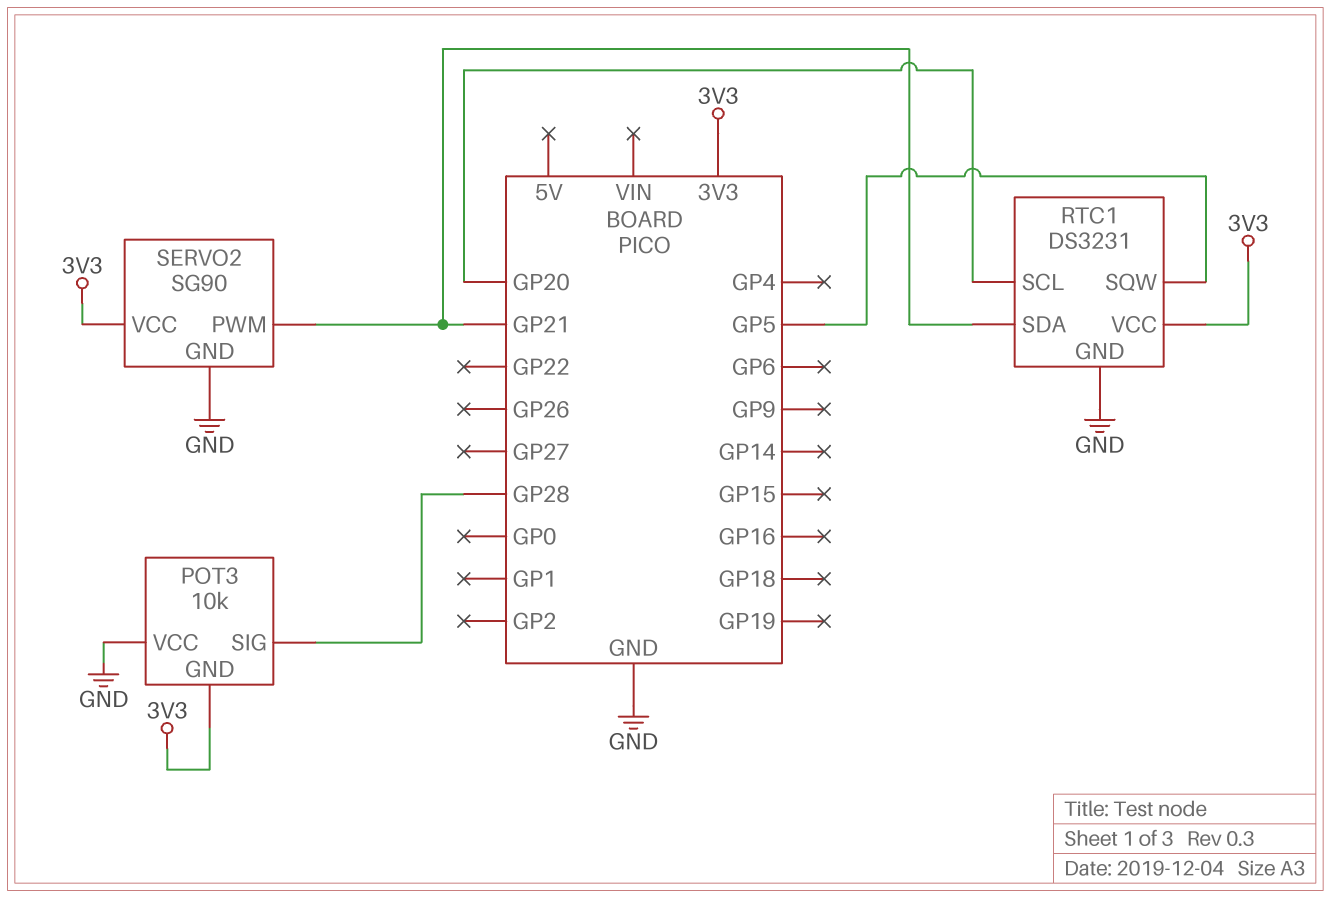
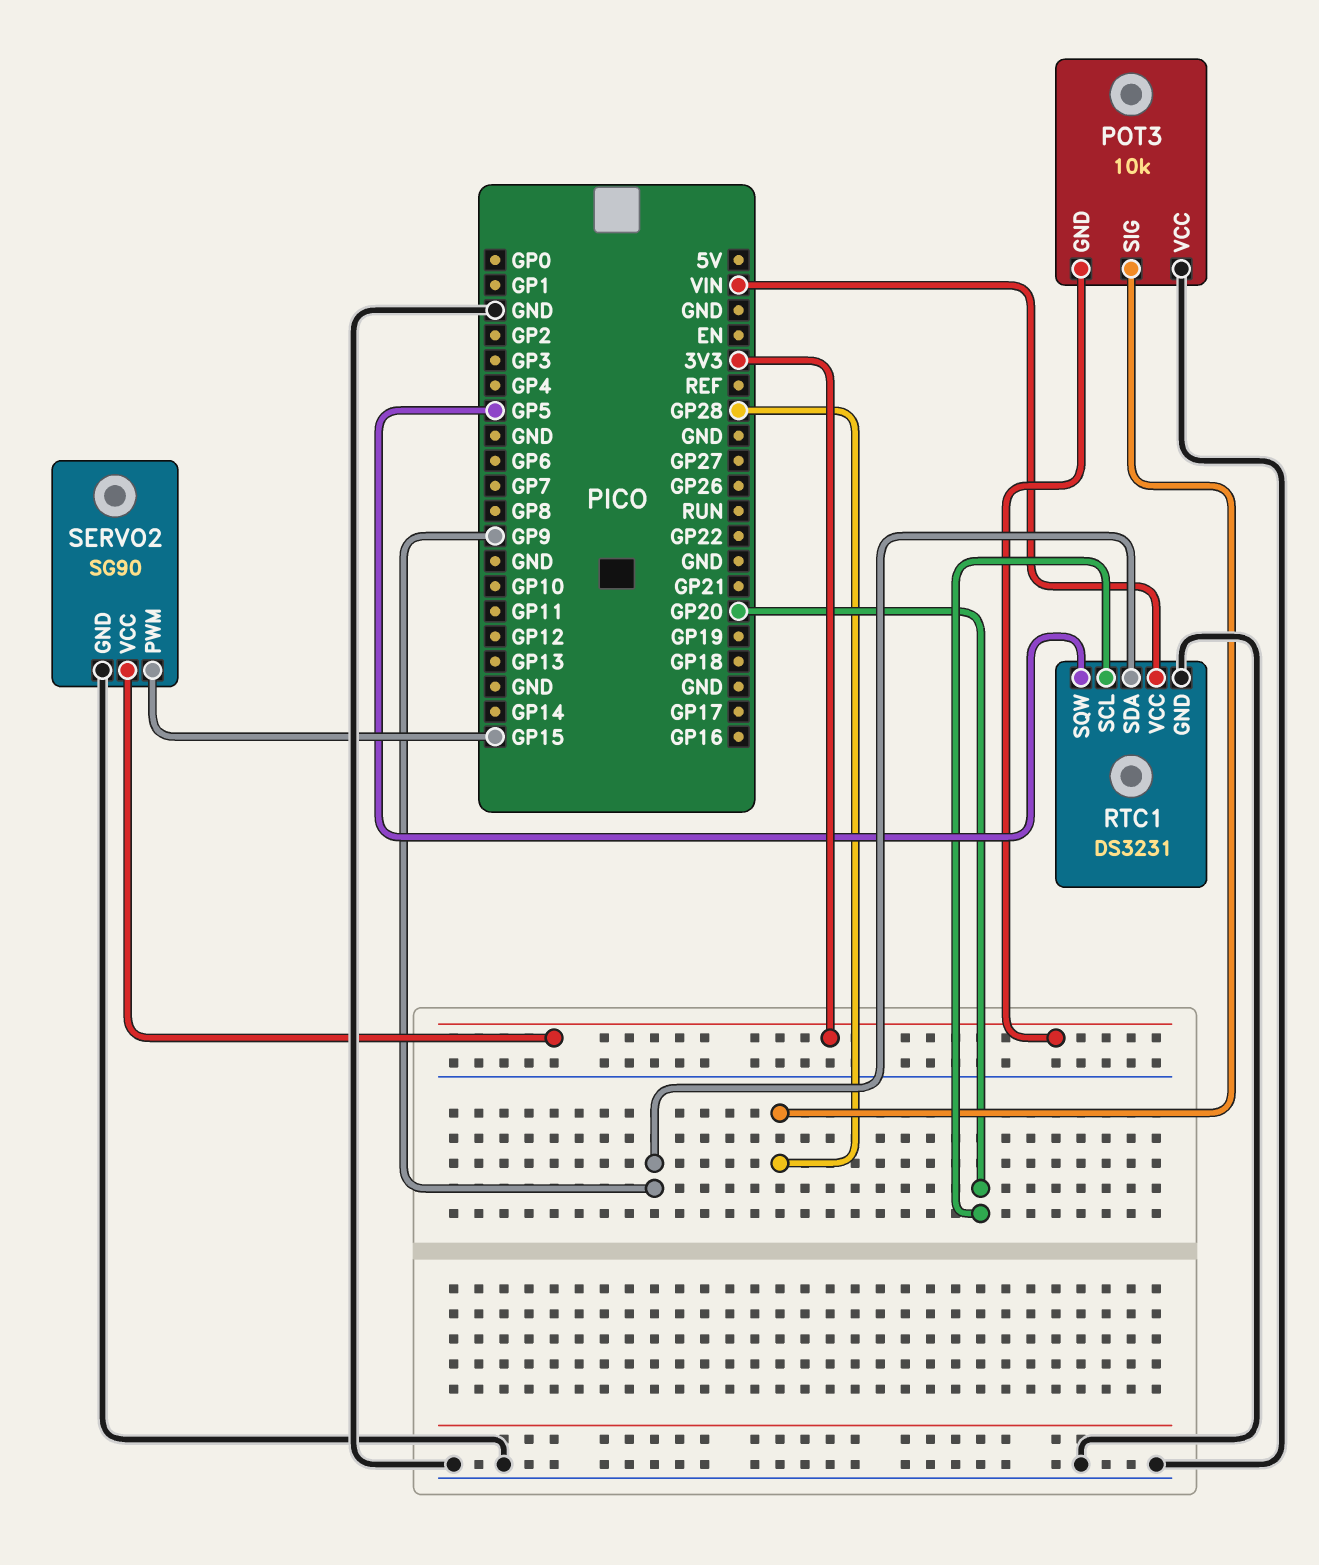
RTC1 pin SDA: GP21 -> GP9
RTC1 pin VCC: 3V3 -> VIN
SERVO2 pin PWM: GP21 -> GP15

